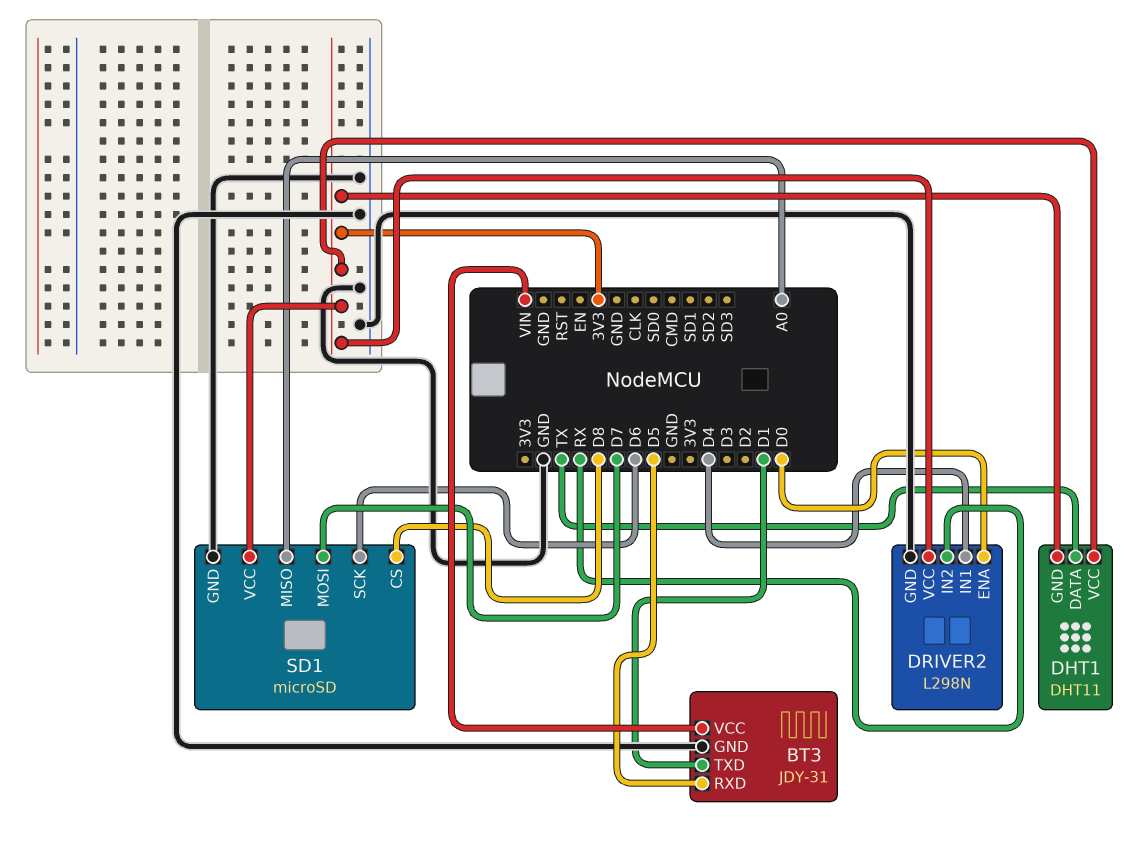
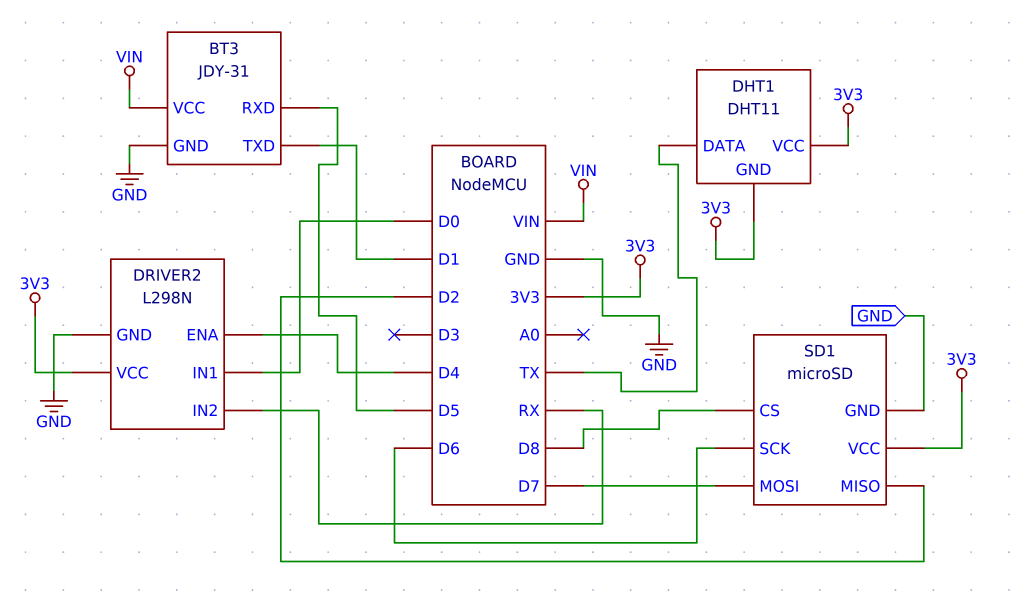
DRIVER2 pin ENA: D0 -> D4
DRIVER2 pin IN1: D4 -> D0
SD1 pin MISO: A0 -> D2

